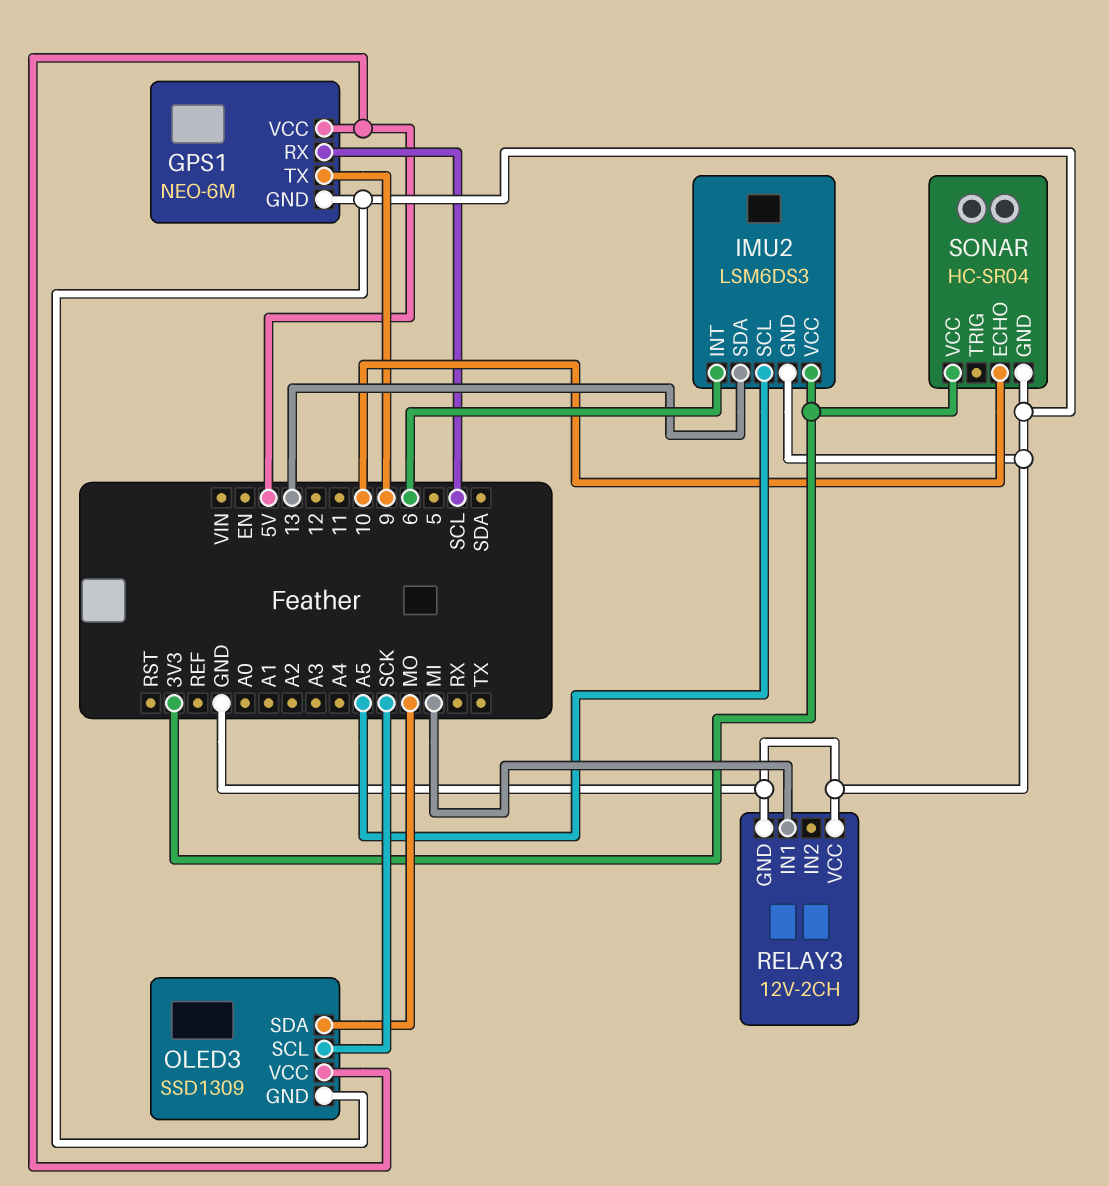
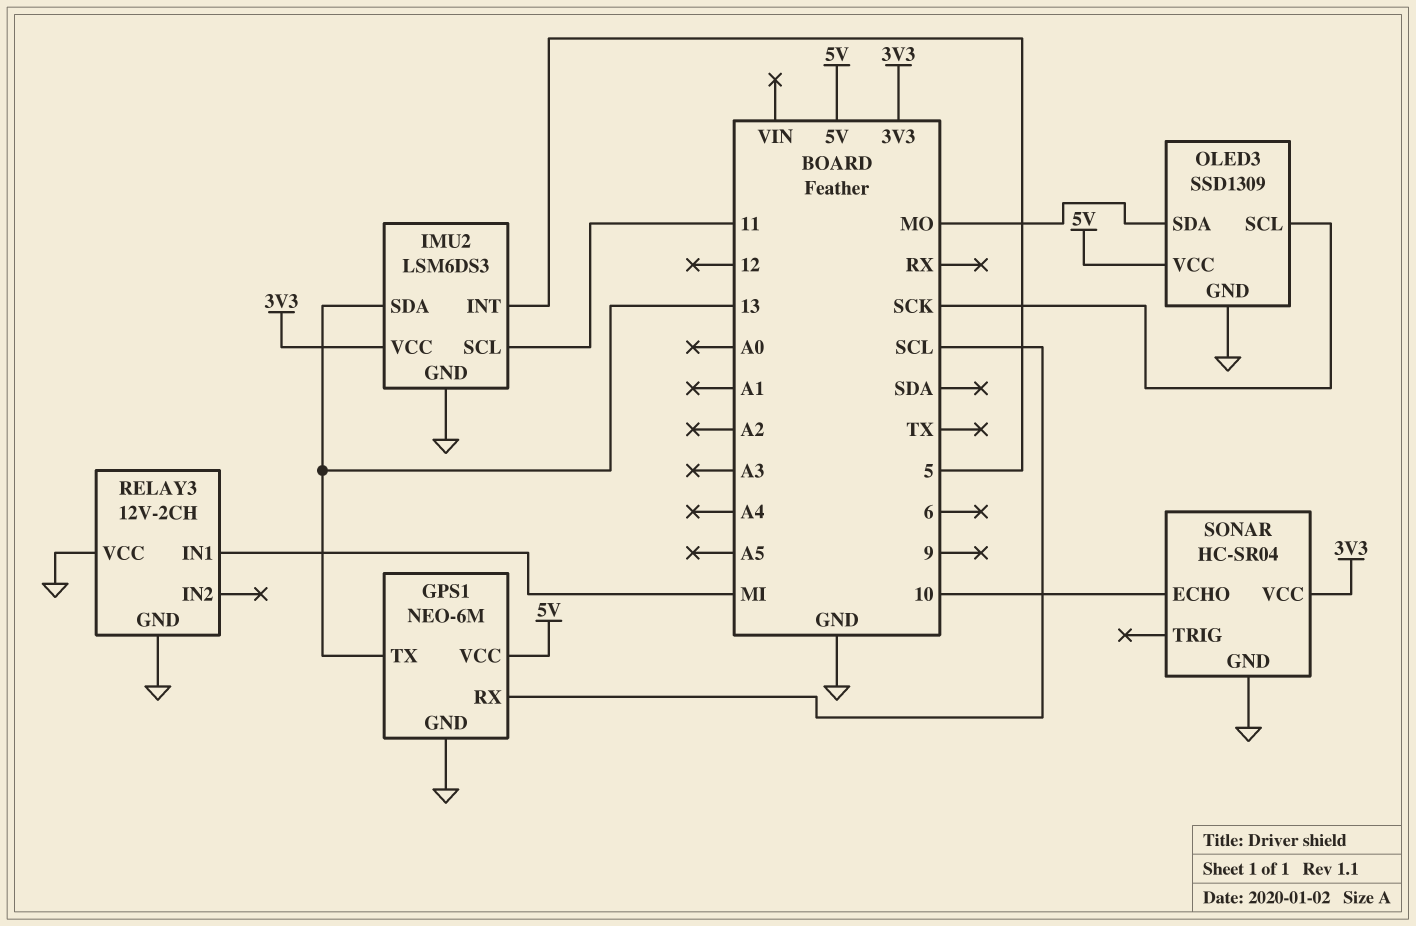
GPS1 pin TX: 9 -> 13
IMU2 pin INT: 6 -> 5
IMU2 pin SCL: A5 -> 11

